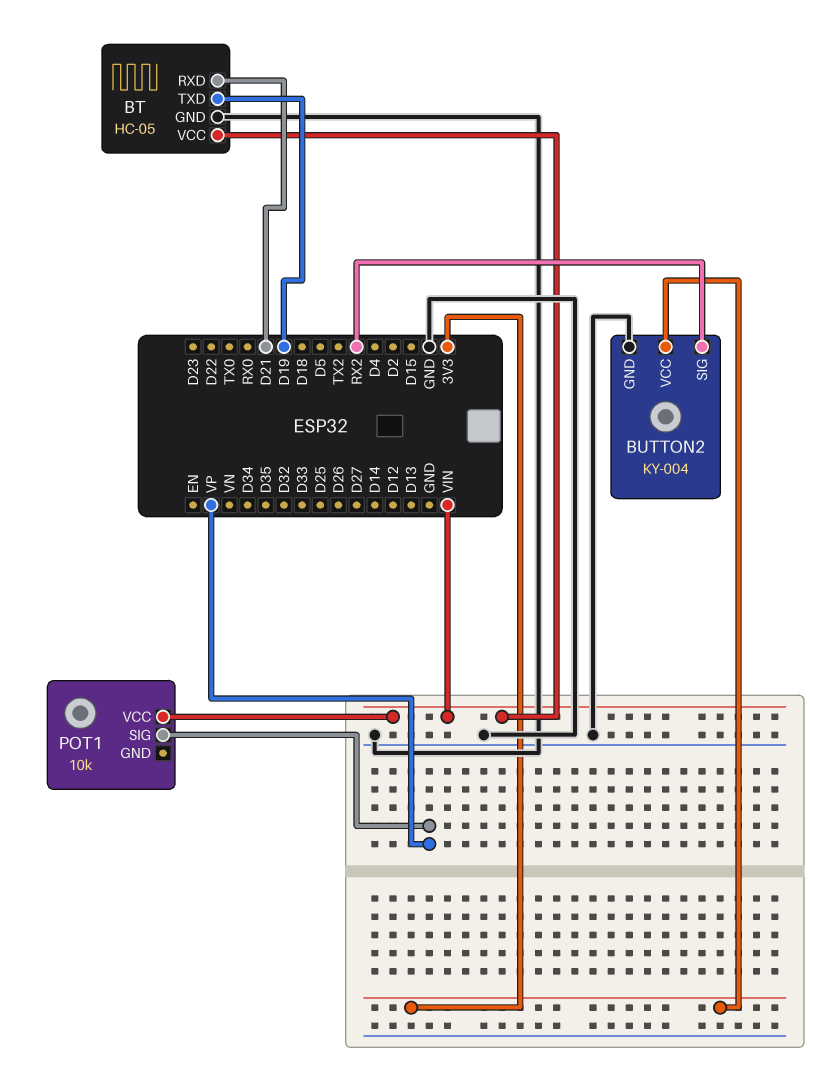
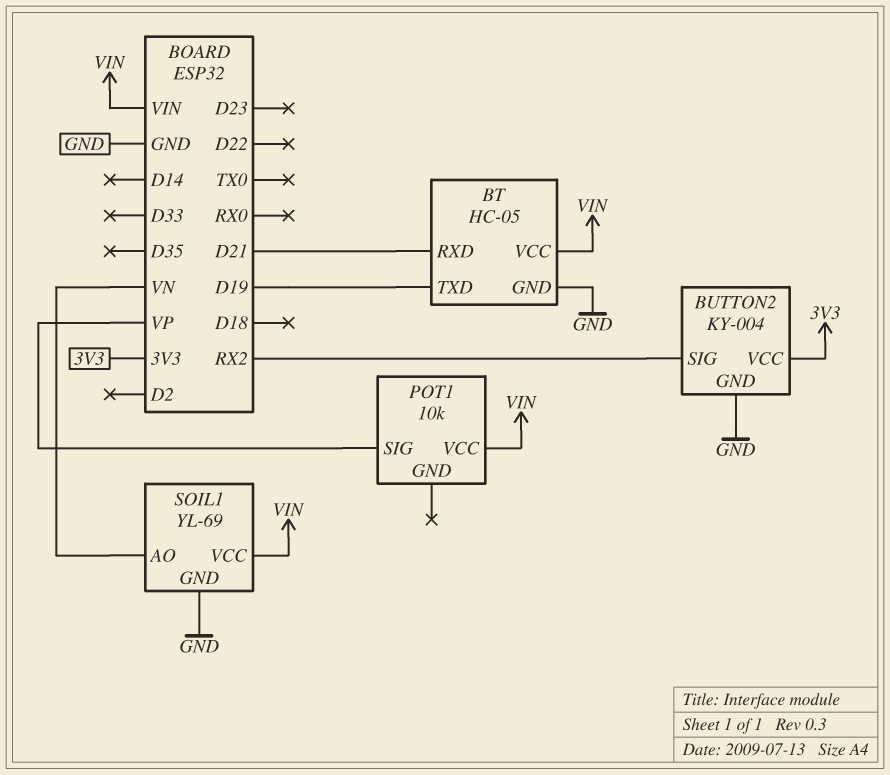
SOIL1: none -> YL-69
SOIL1 pin AO: none -> VN
SOIL1 pin GND: none -> GND
SOIL1 pin VCC: none -> VIN

